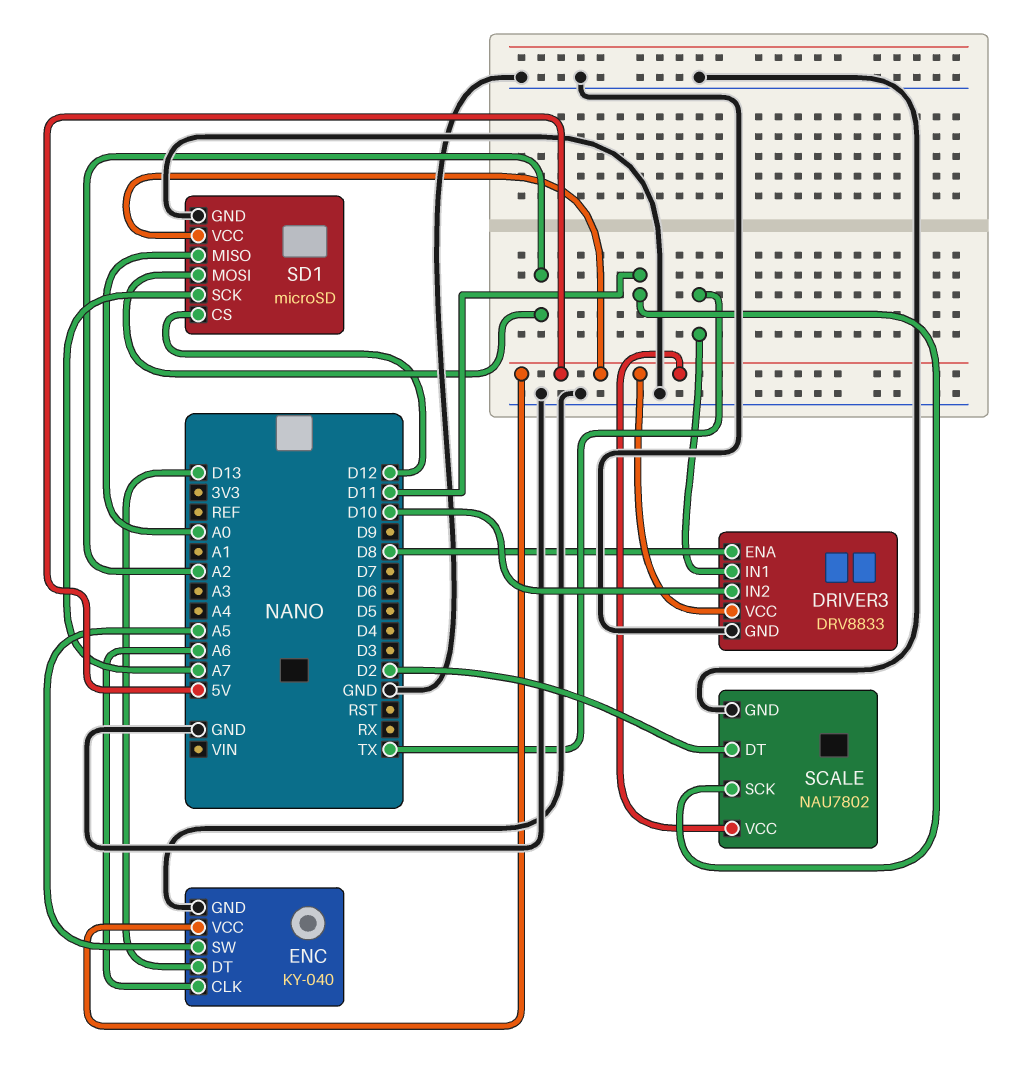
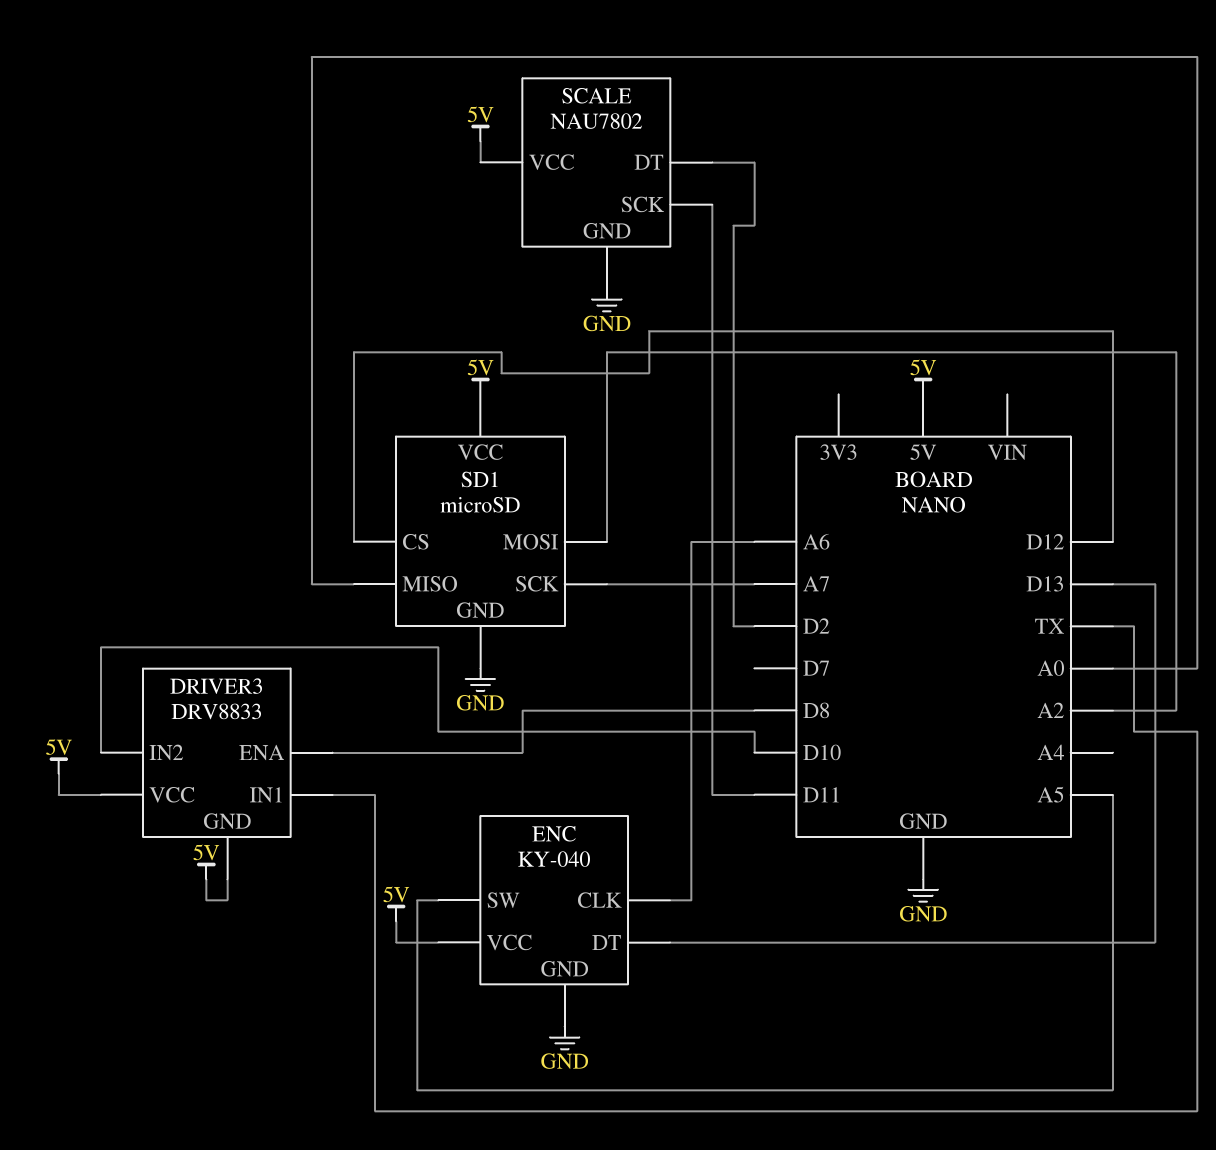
DRIVER3 pin GND: GND -> 5V

